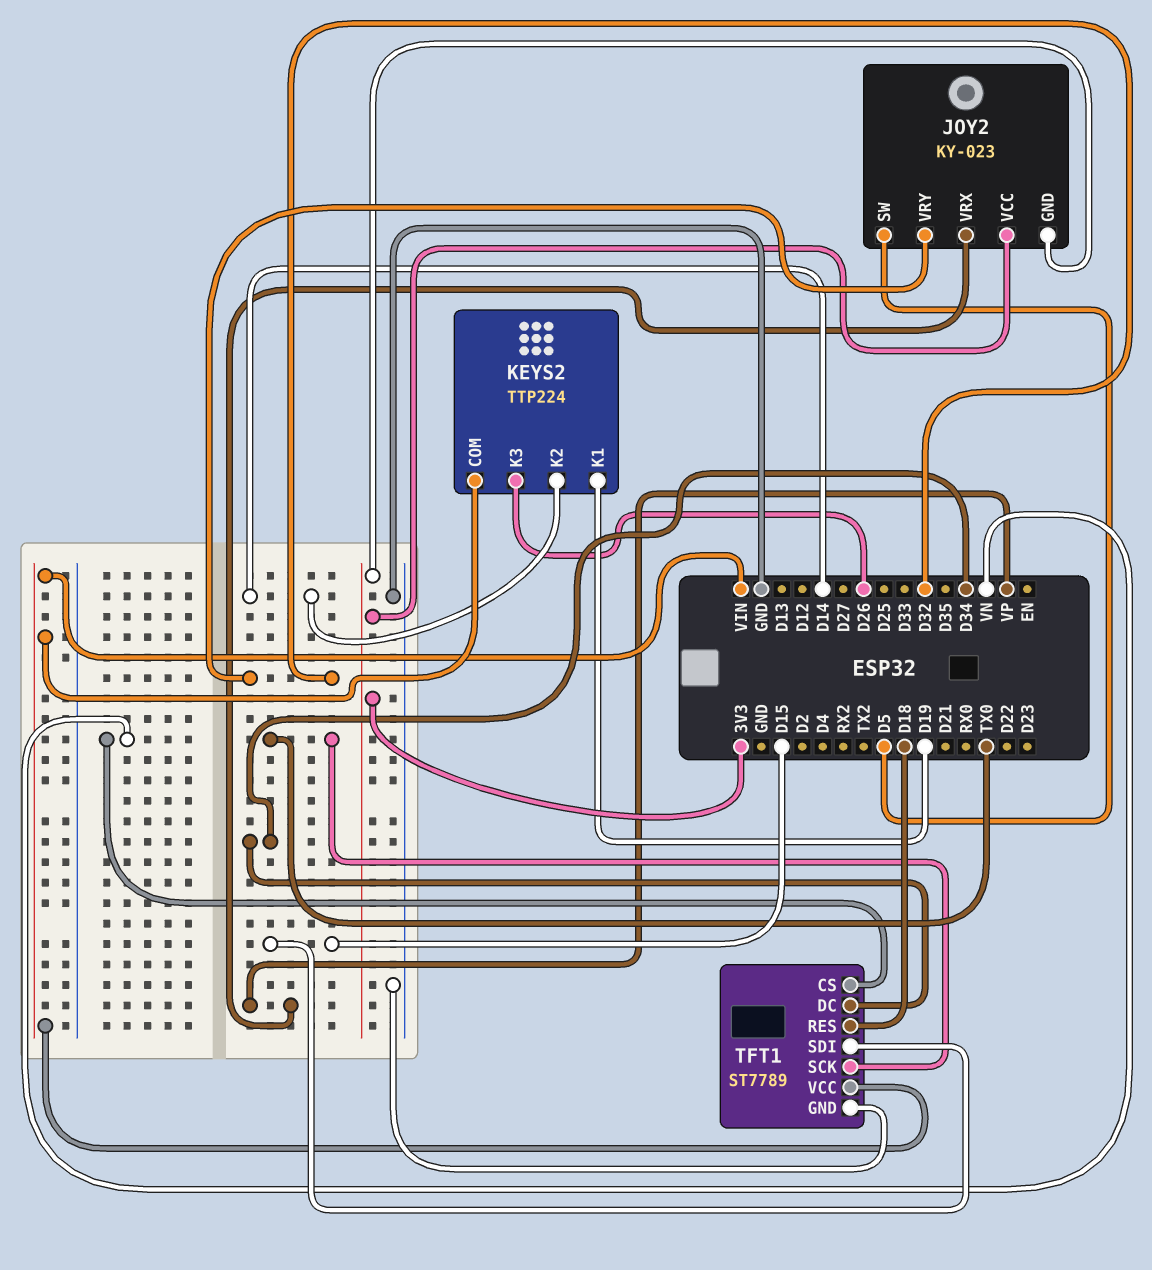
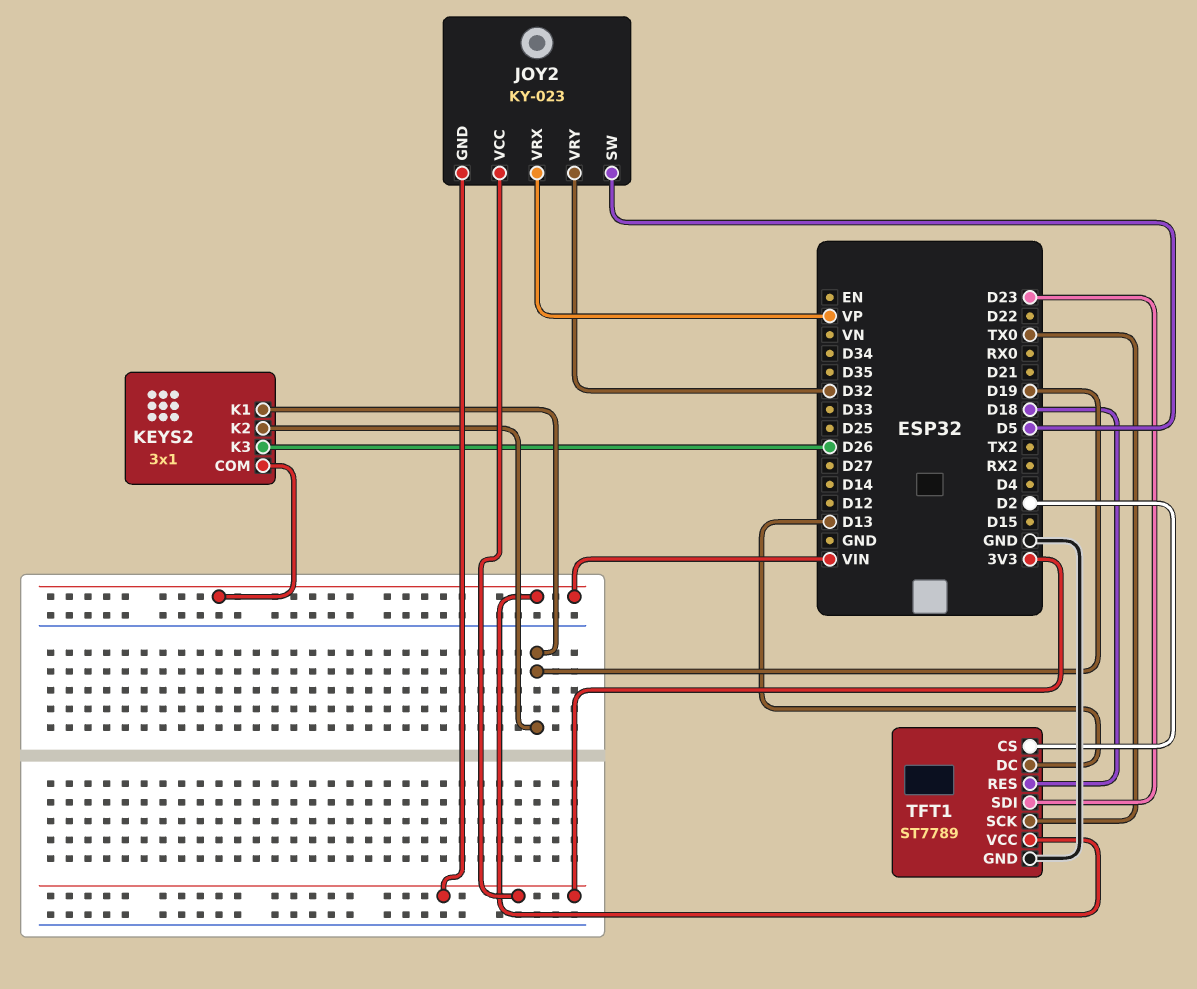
KEYS2: TTP224 -> 3x1
KEYS2 pin K2: D14 -> D19
TFT1 pin CS: VN -> D2
TFT1 pin DC: D34 -> D13
TFT1 pin SDI: D15 -> D23

